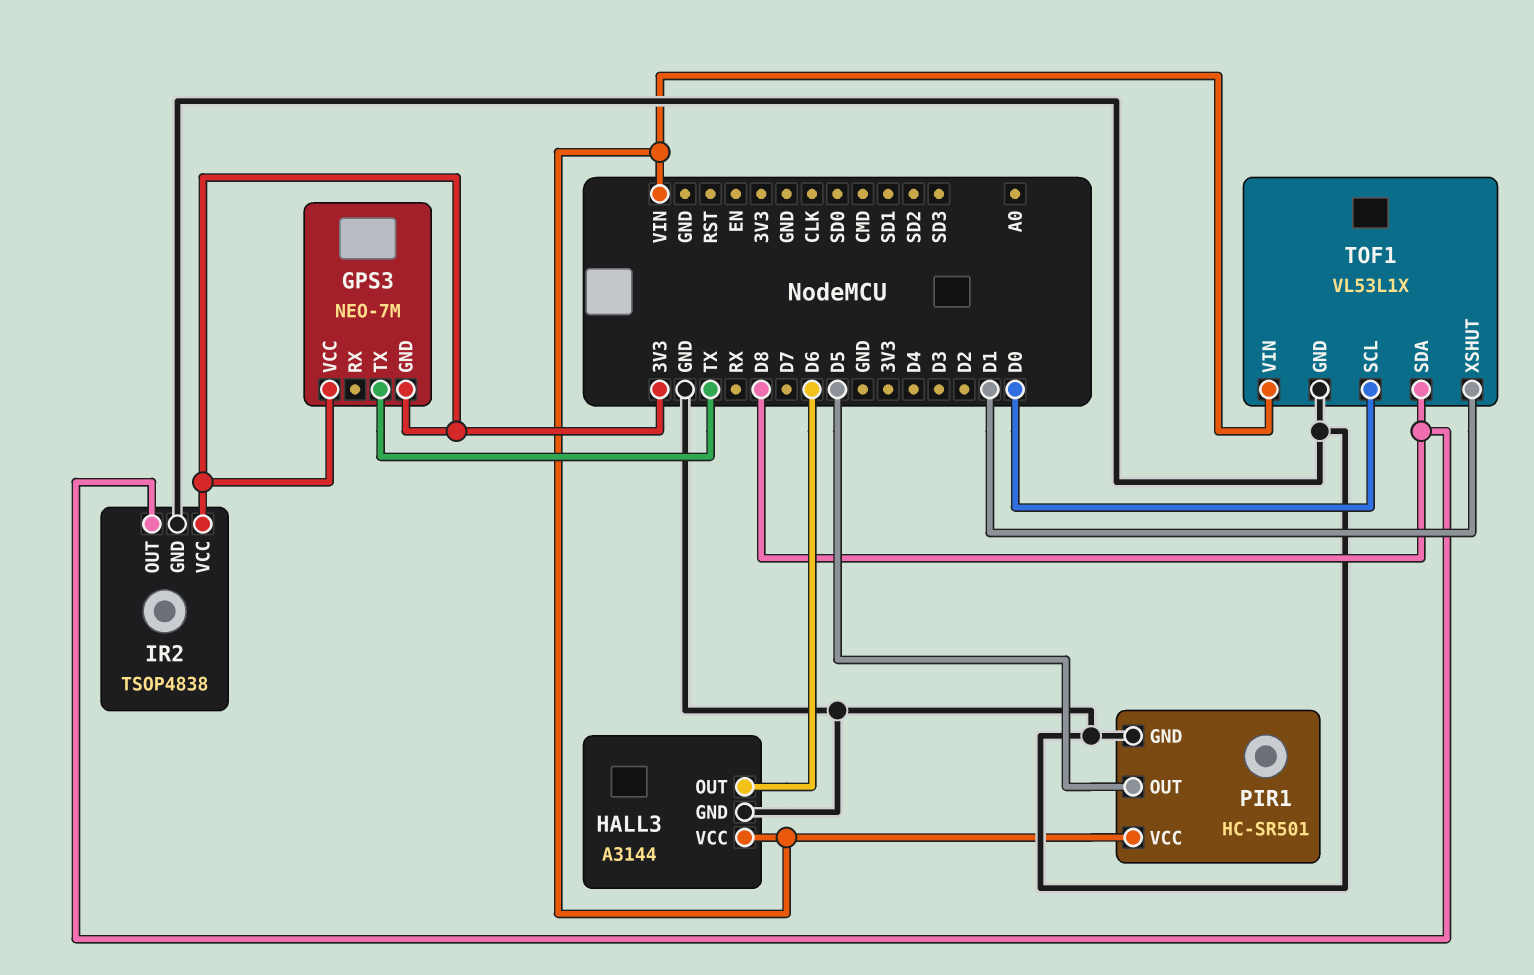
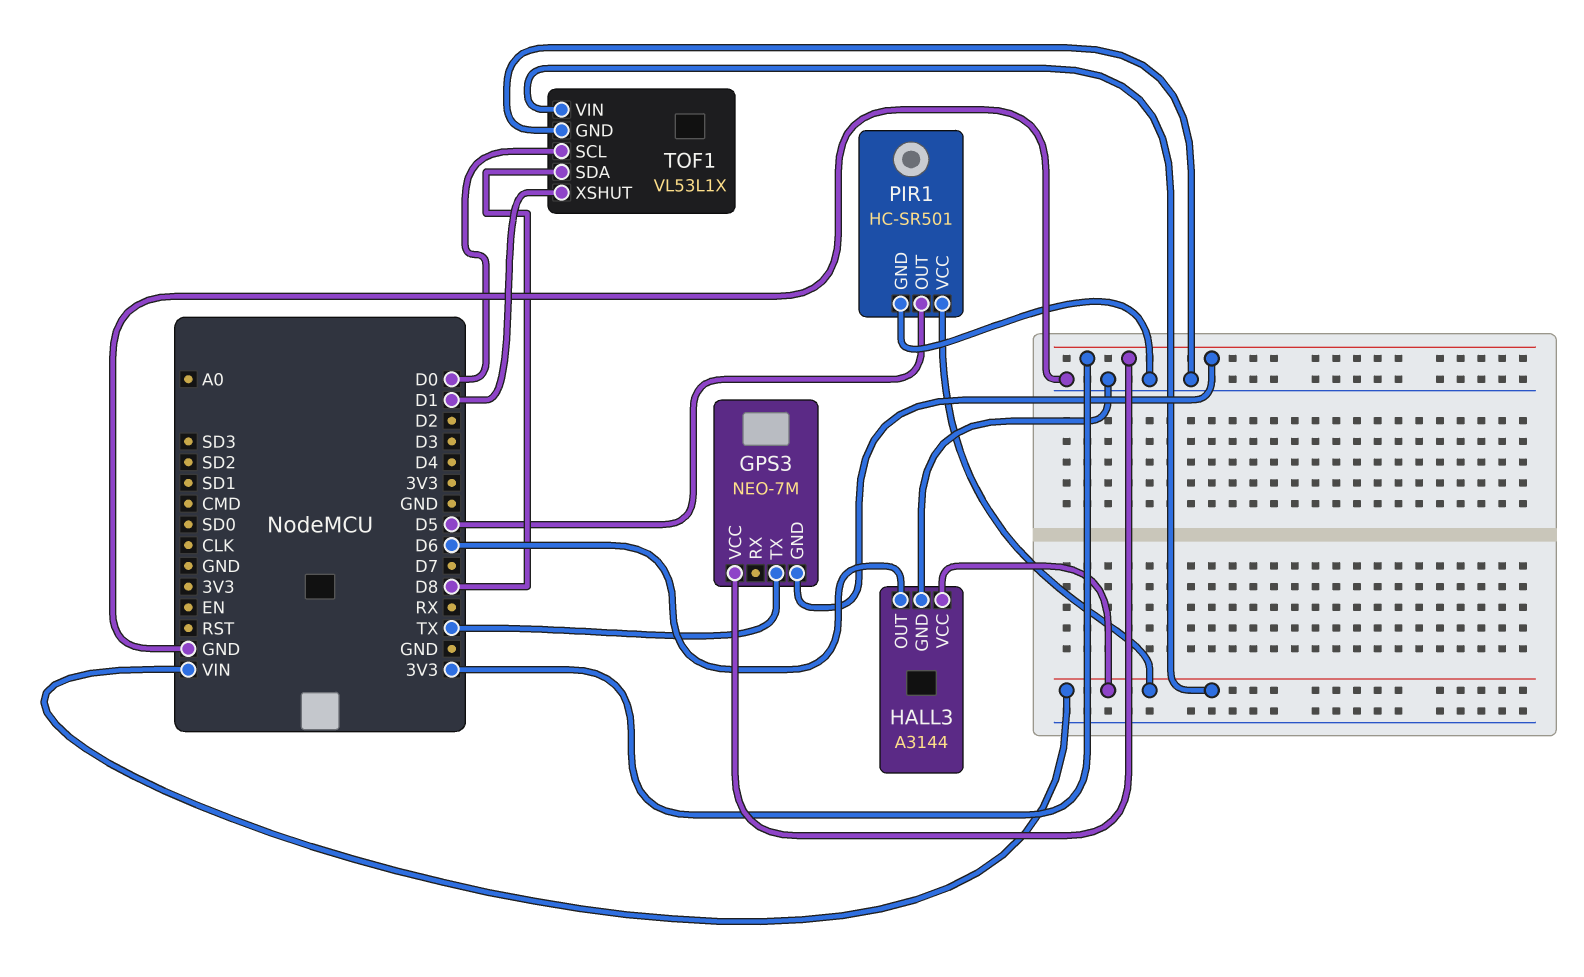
IR2: TSOP4838 -> none
IR2 pin GND: GND -> none
IR2 pin OUT: D8 -> none
IR2 pin VCC: 3V3 -> none

